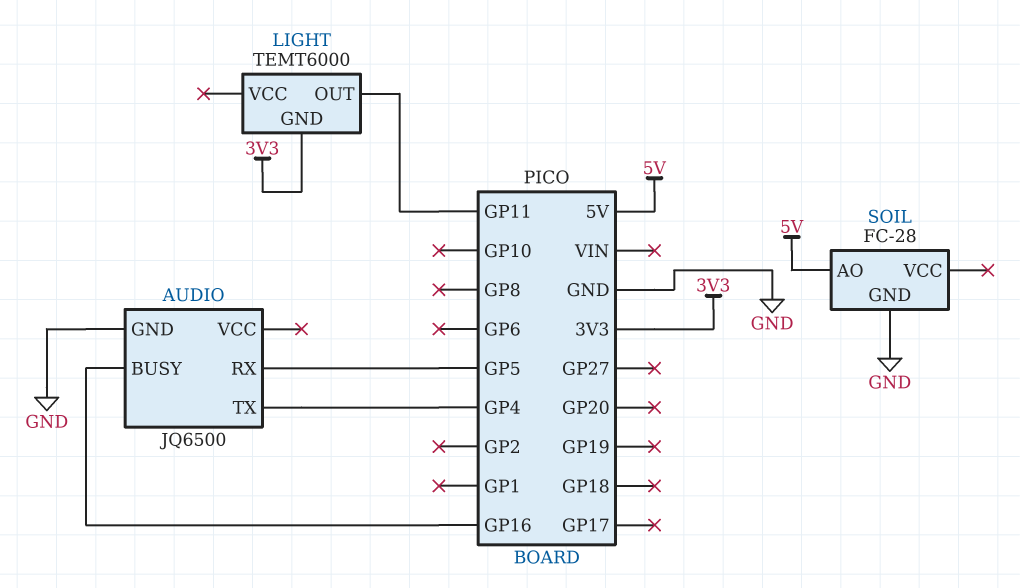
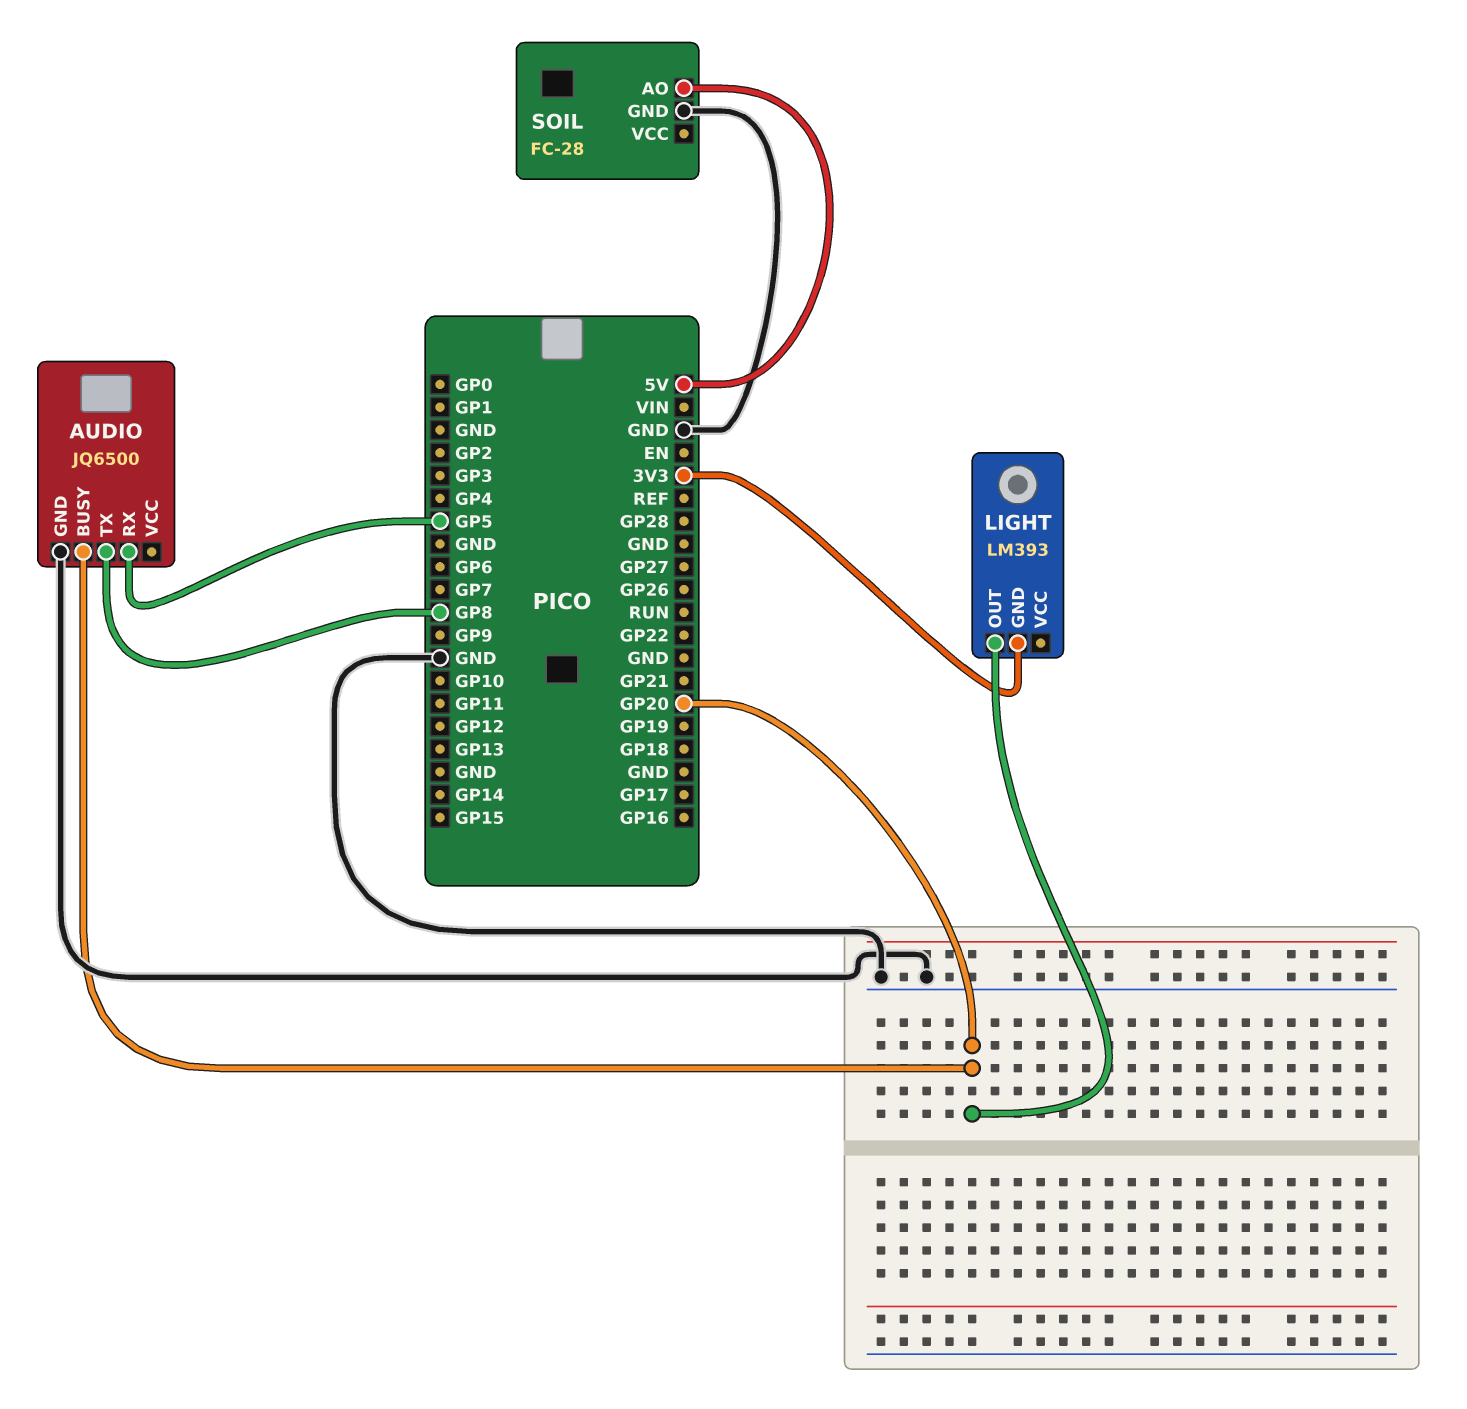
AUDIO pin BUSY: GP16 -> GP20
AUDIO pin TX: GP4 -> GP8
LIGHT: TEMT6000 -> LM393
LIGHT pin OUT: GP11 -> GP20

